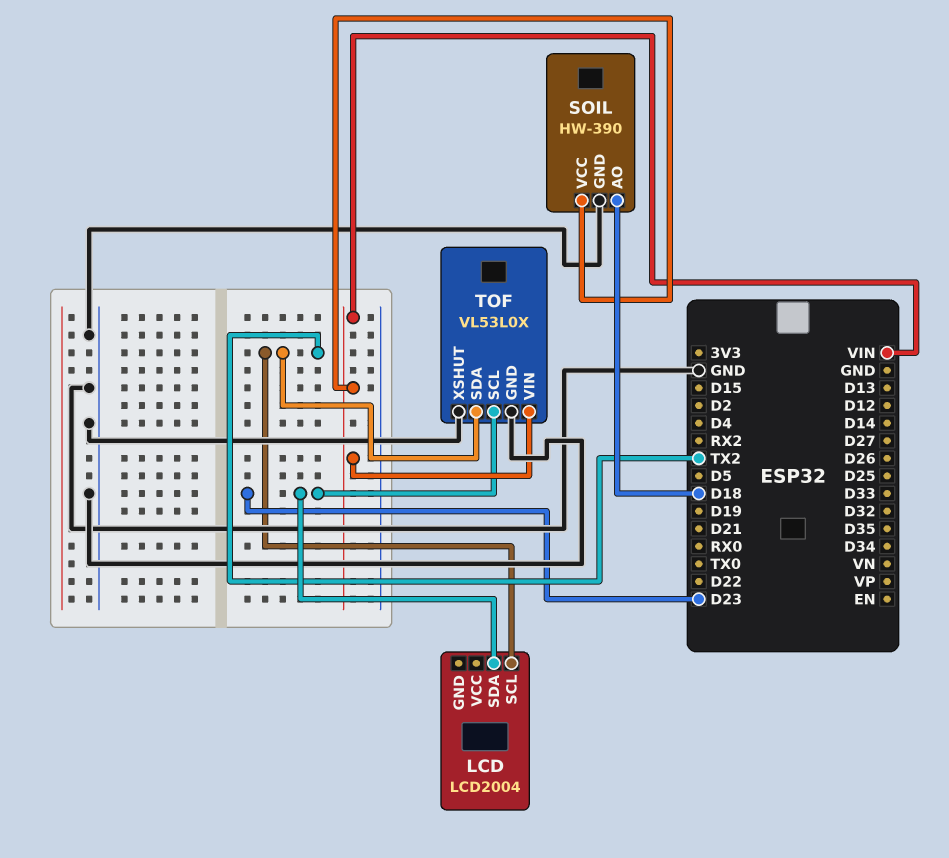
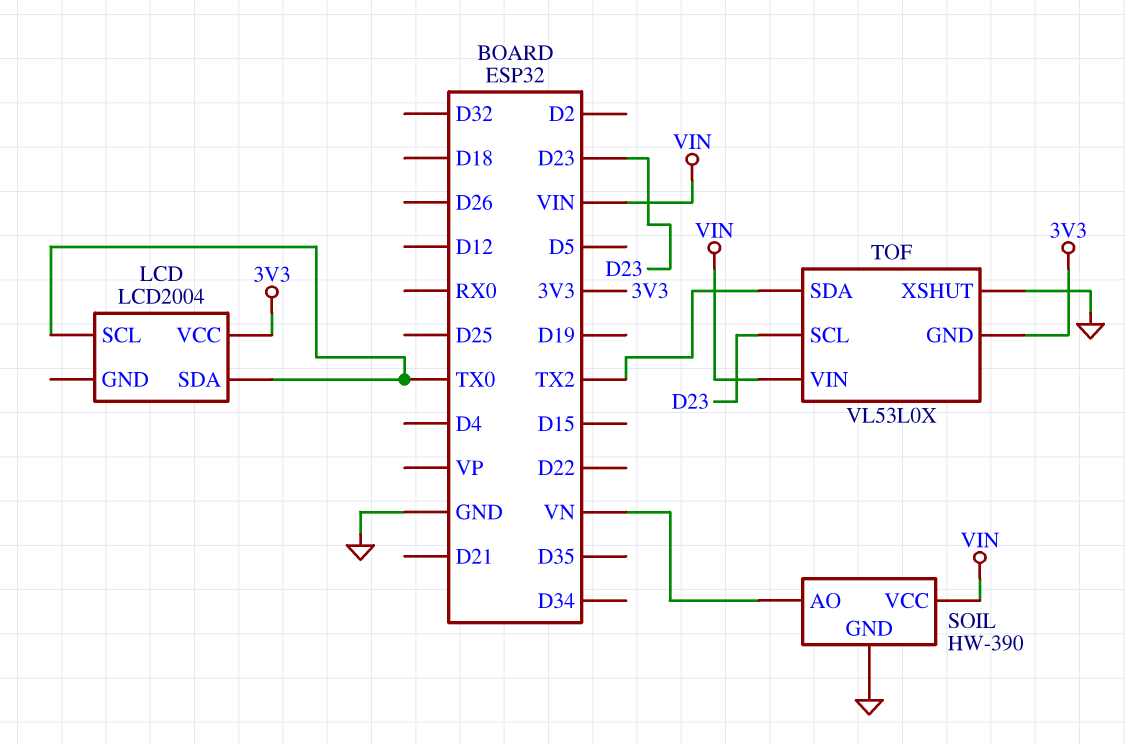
LCD pin SCL: TX2 -> TX0
LCD pin SDA: D23 -> TX0
LCD pin VCC: none -> 3V3
SOIL pin AO: D18 -> VN
TOF pin GND: GND -> 3V3

